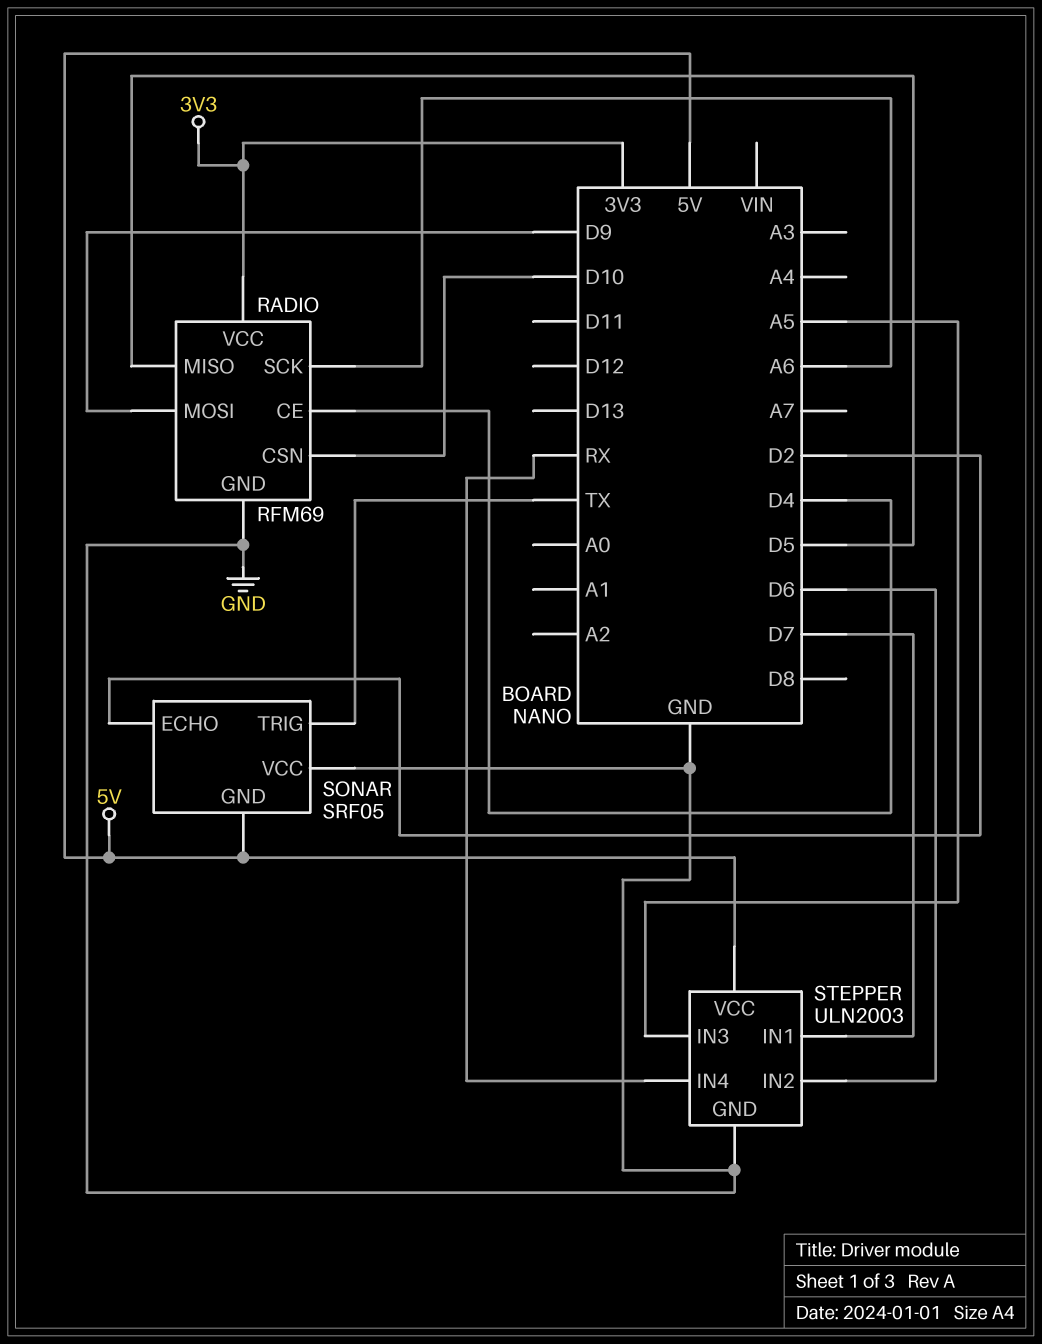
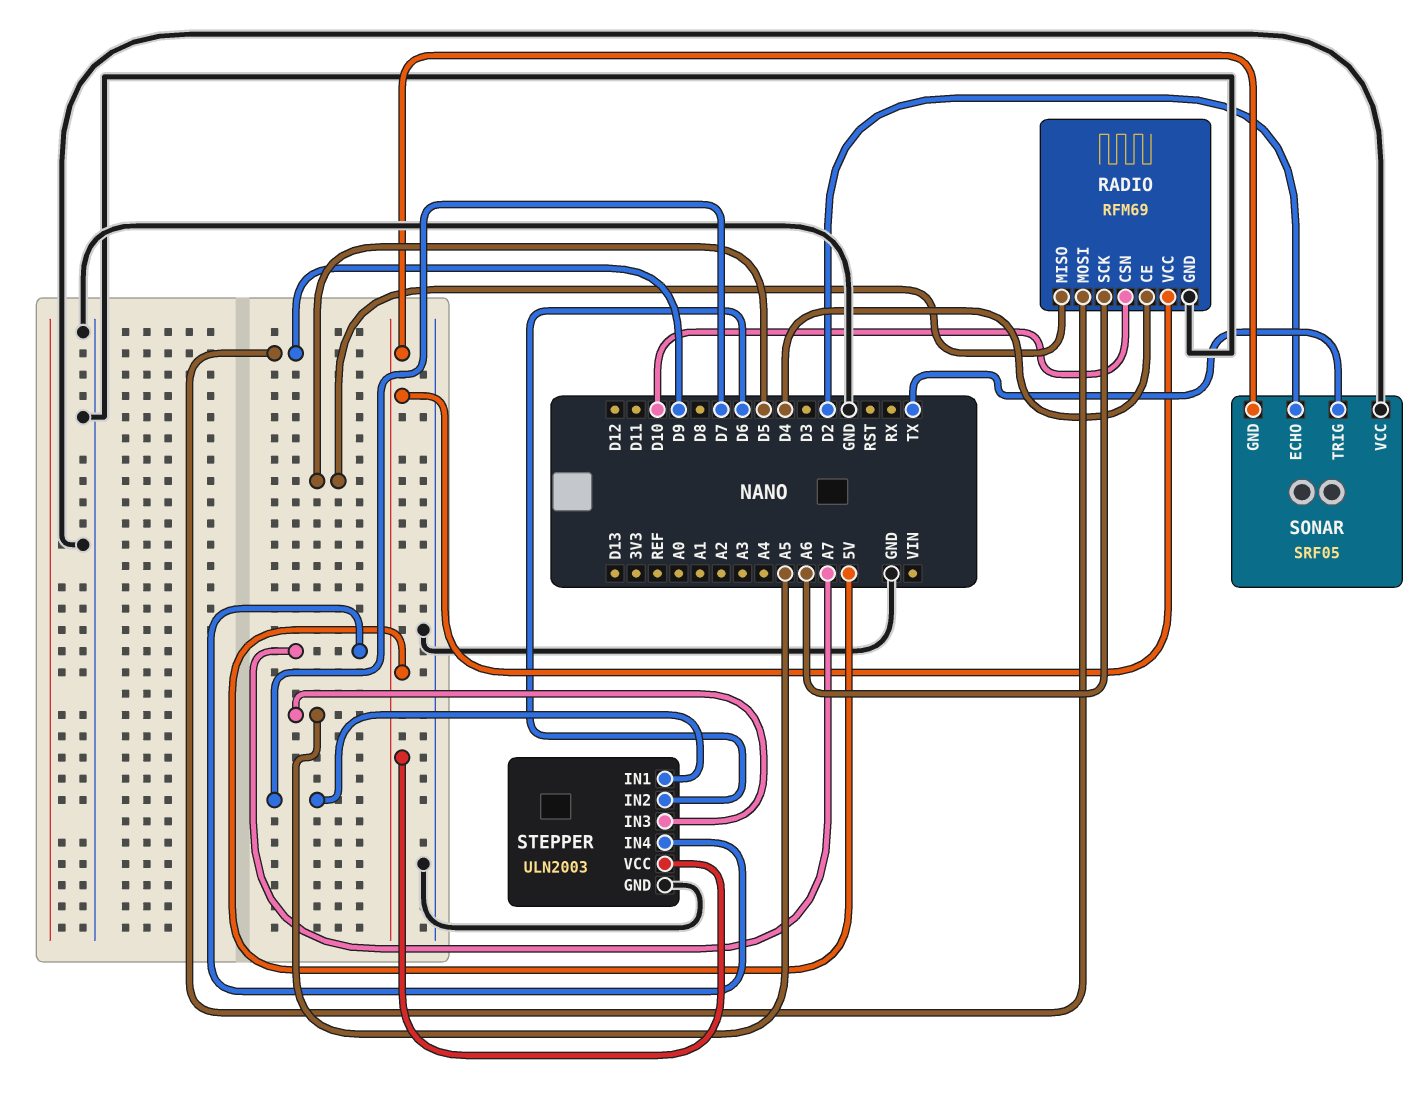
RADIO pin VCC: 3V3 -> 5V
STEPPER pin IN4: RX -> A7

